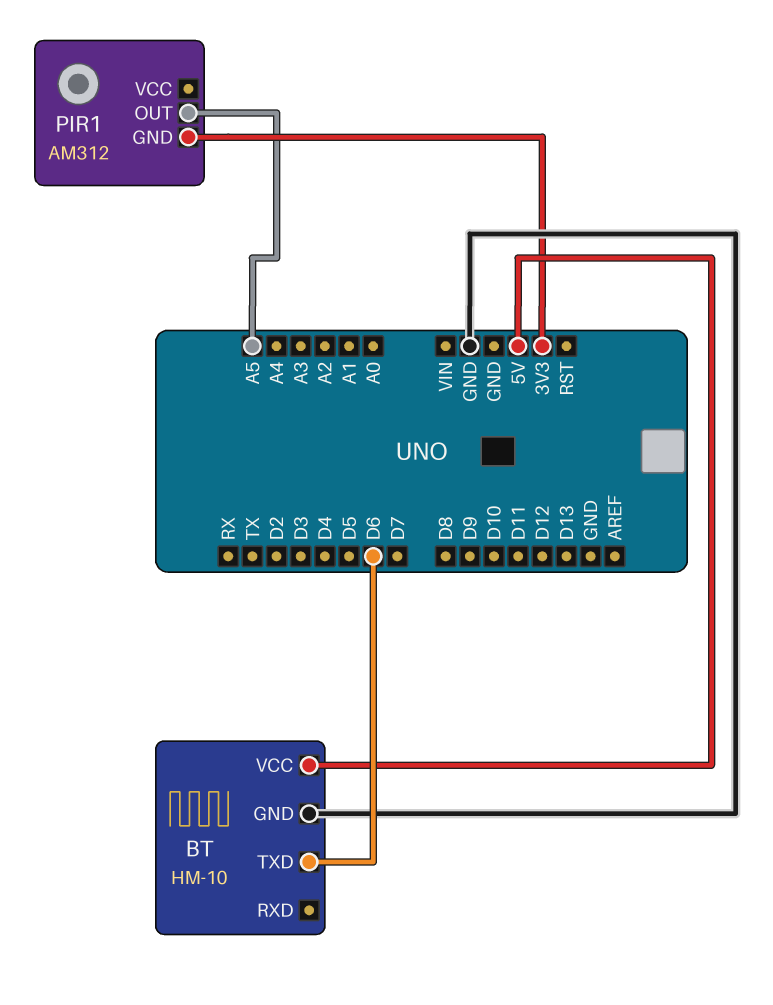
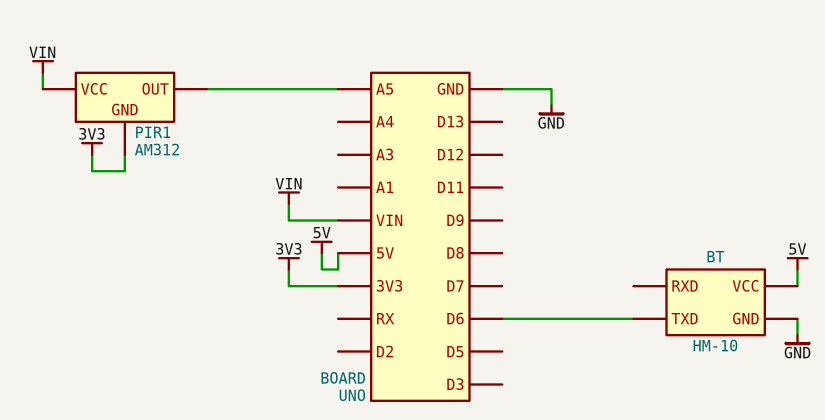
PIR1 pin VCC: none -> VIN

